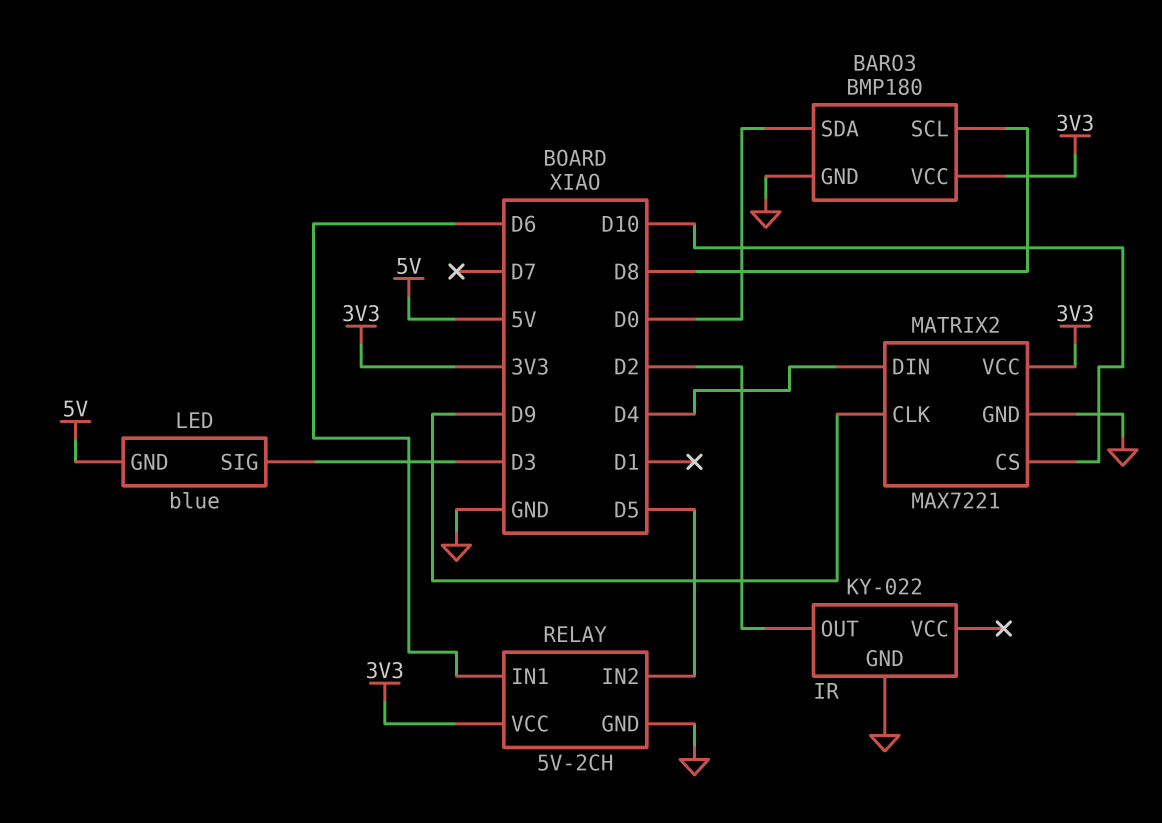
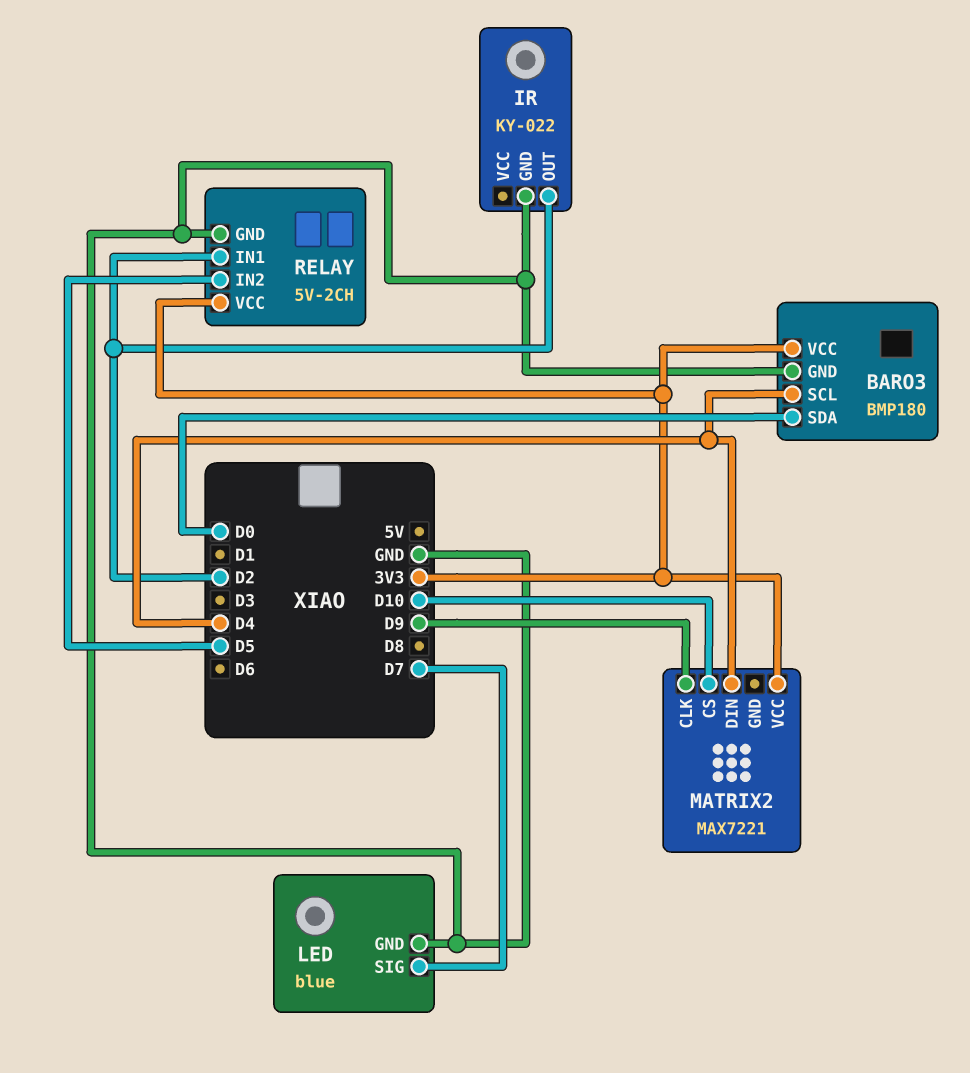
BARO3 pin SCL: D8 -> D4
LED pin GND: 5V -> GND
LED pin SIG: D3 -> D7
MATRIX2 pin GND: GND -> none
RELAY pin IN1: D6 -> D2

